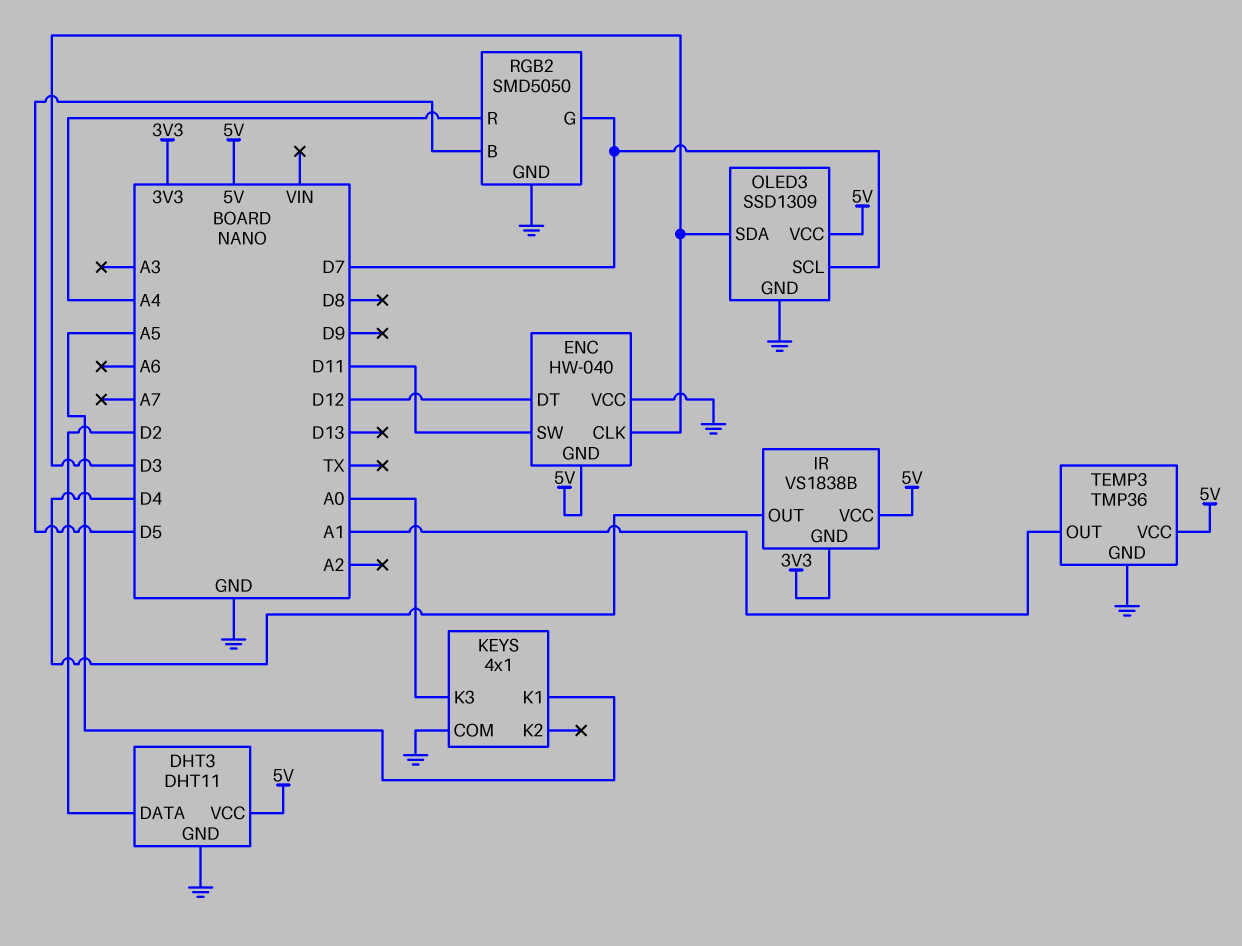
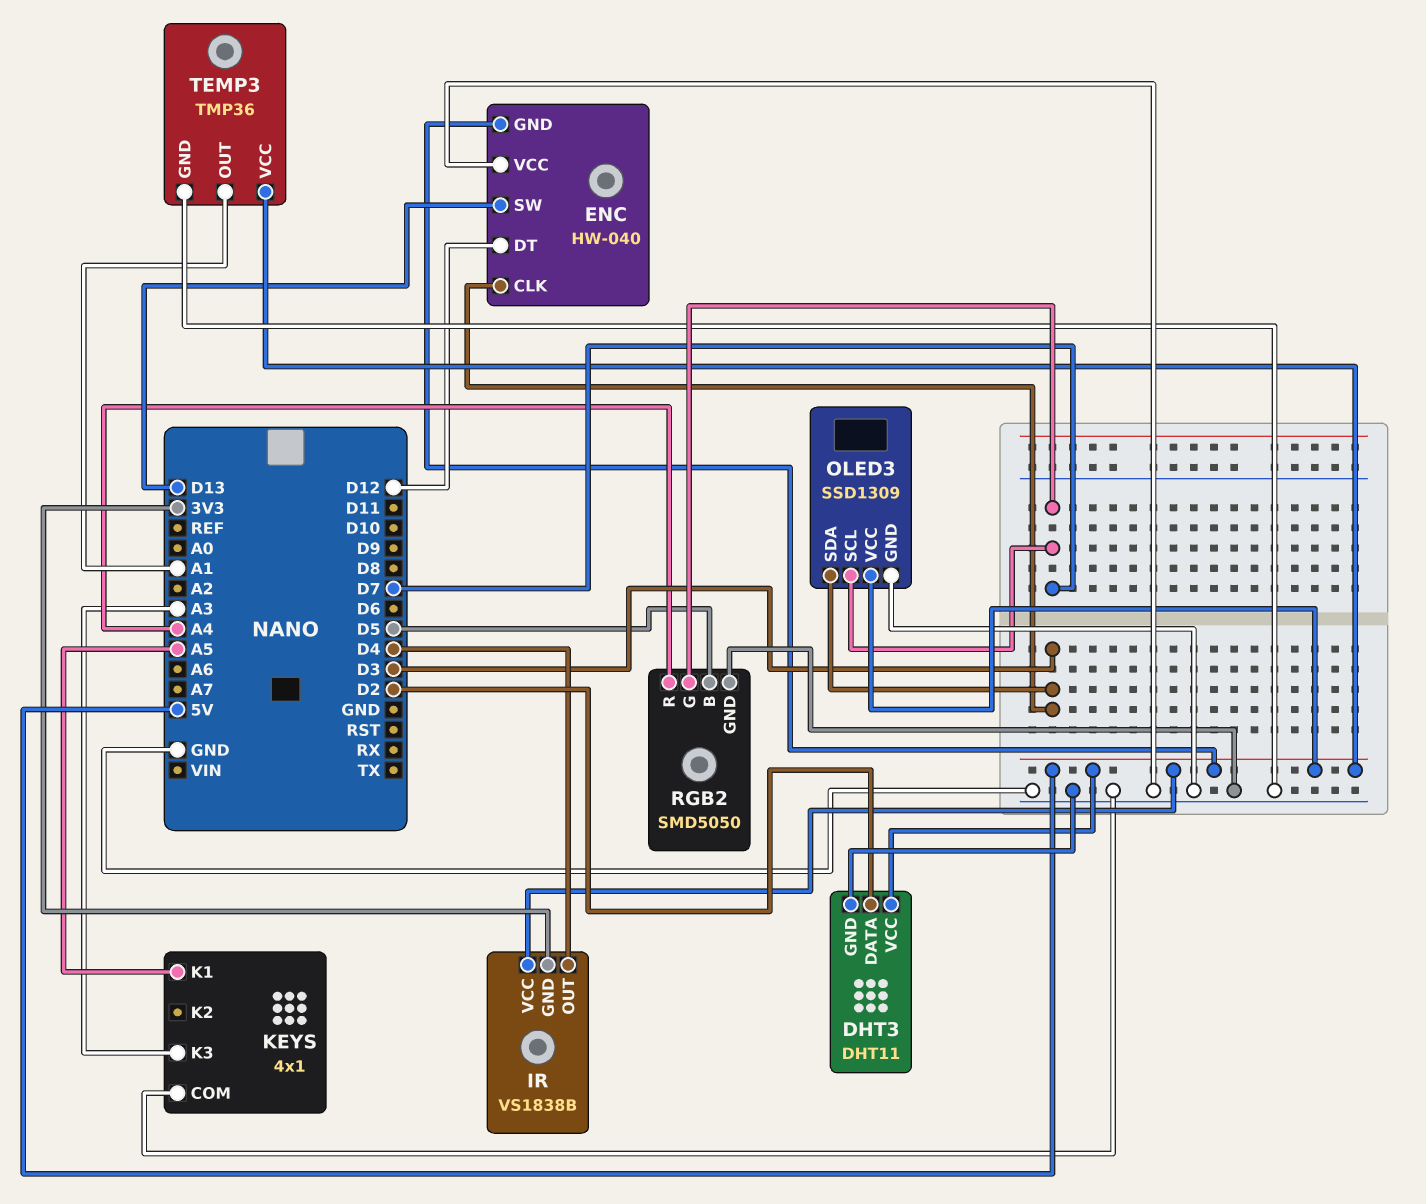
ENC pin SW: D11 -> D13
KEYS pin K3: A0 -> A3

